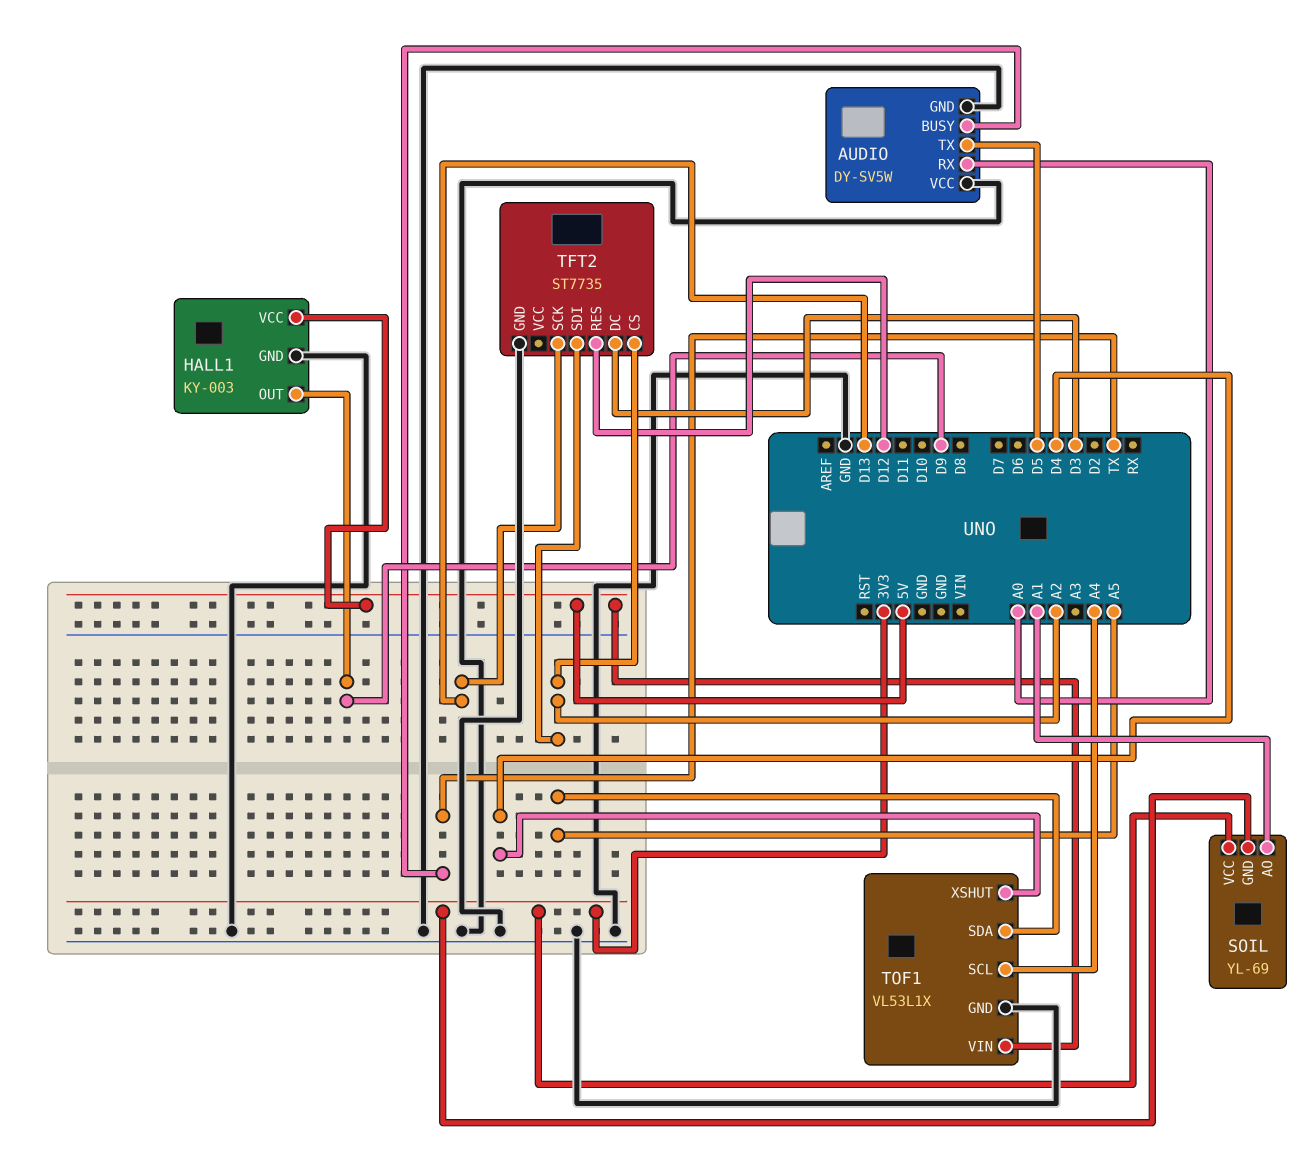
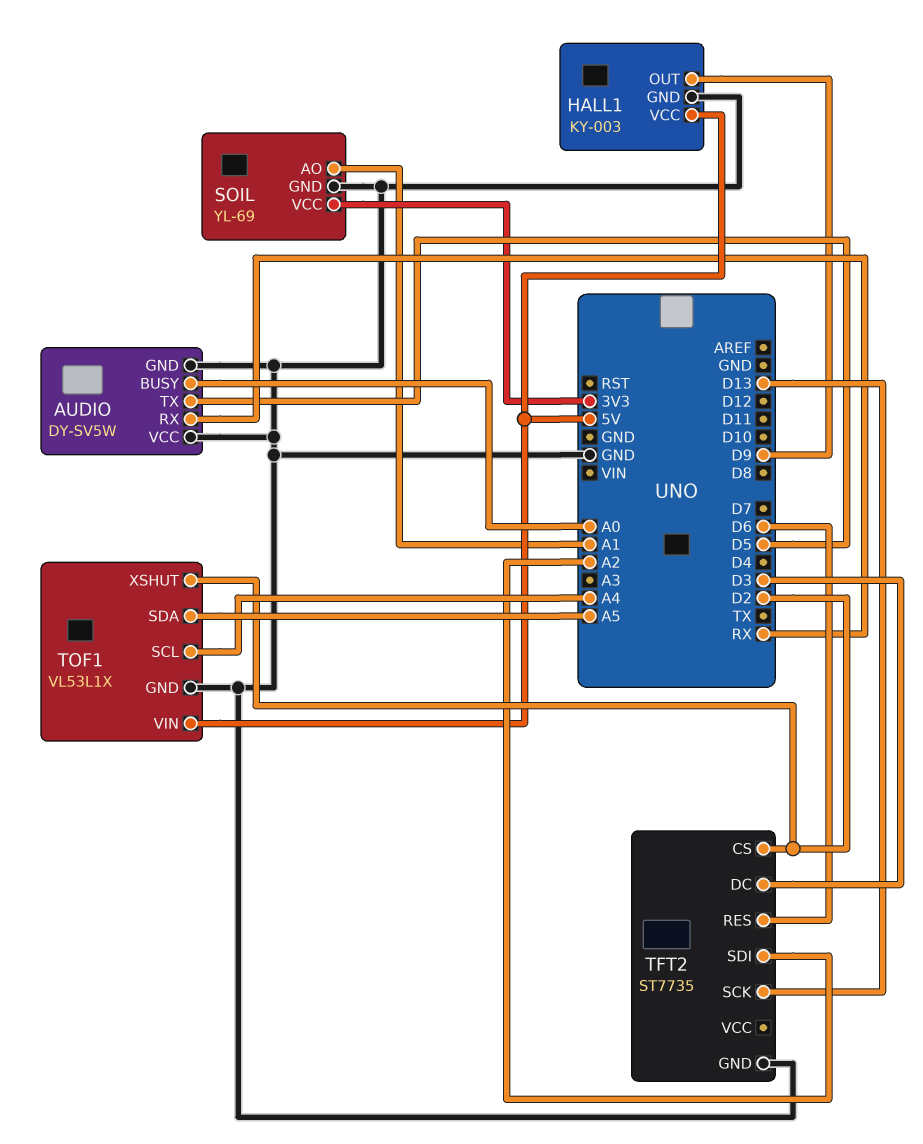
AUDIO pin BUSY: TX -> A0
AUDIO pin RX: A0 -> RX
SOIL pin GND: 3V3 -> GND
TFT2 pin CS: A2 -> D2
TFT2 pin RES: D12 -> D6
TOF1 pin XSHUT: D4 -> D2

